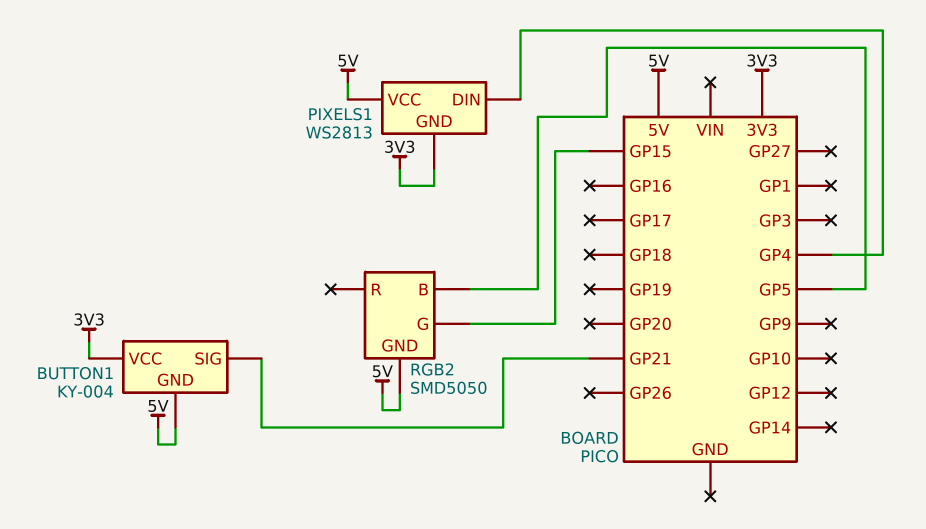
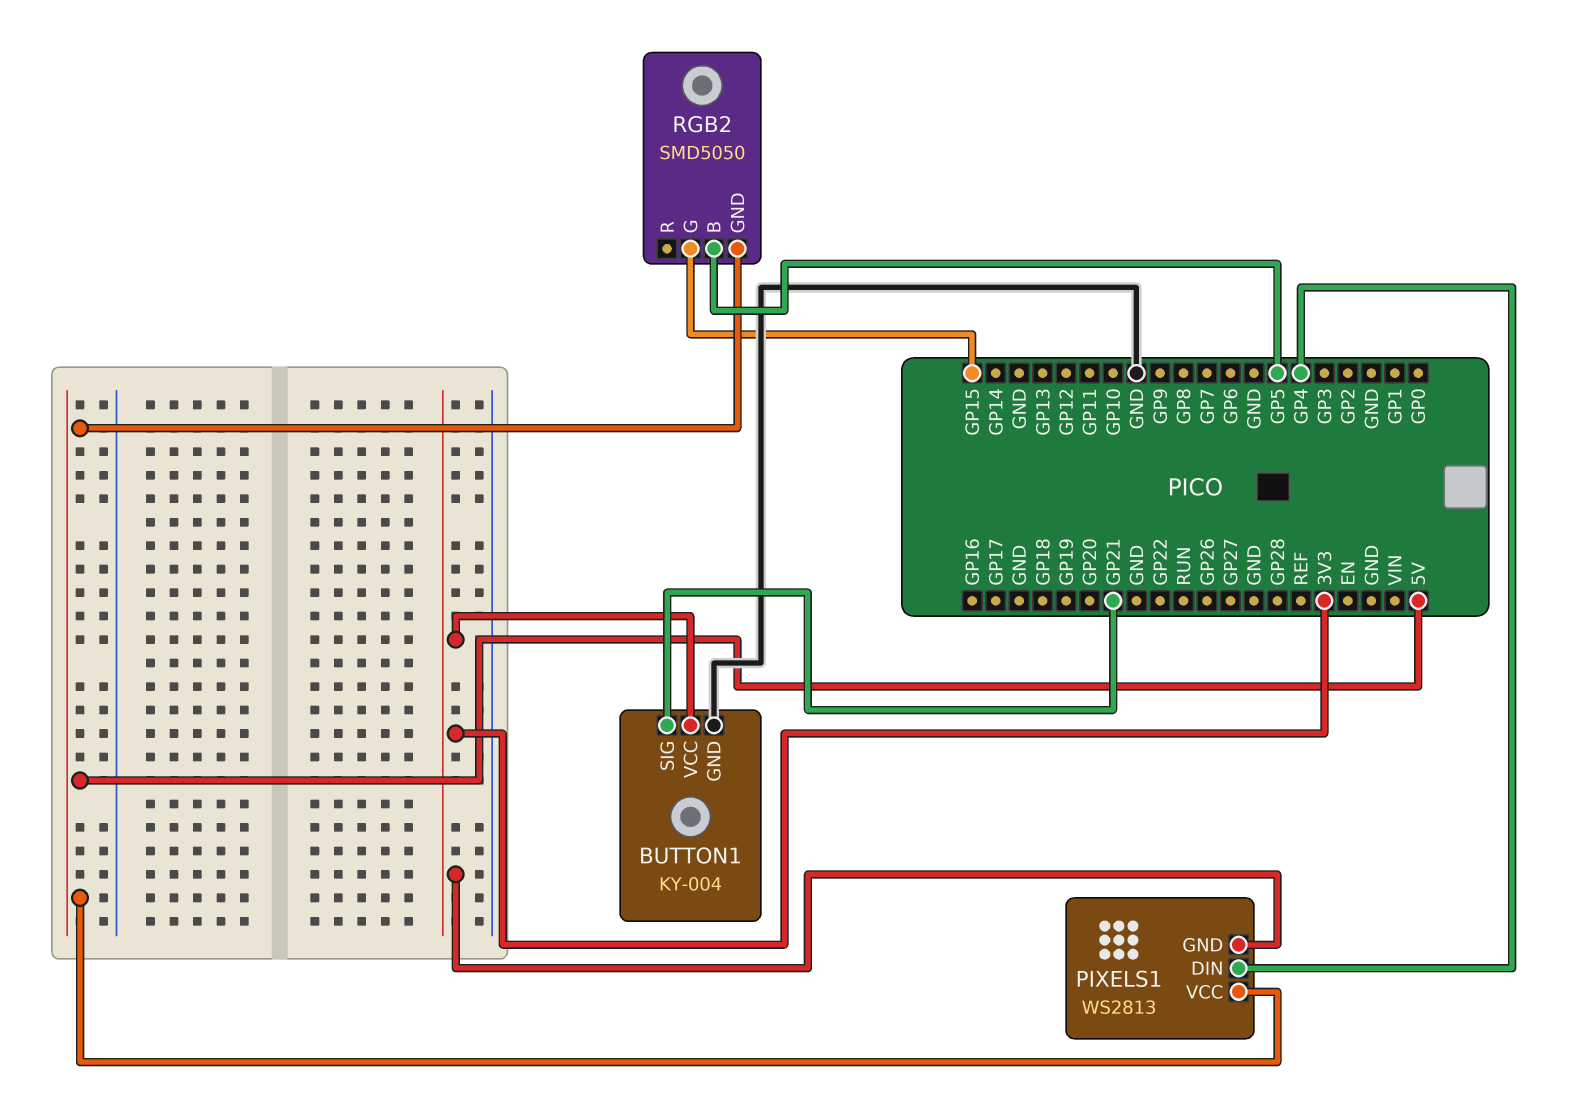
BUTTON1 pin GND: 5V -> GND

